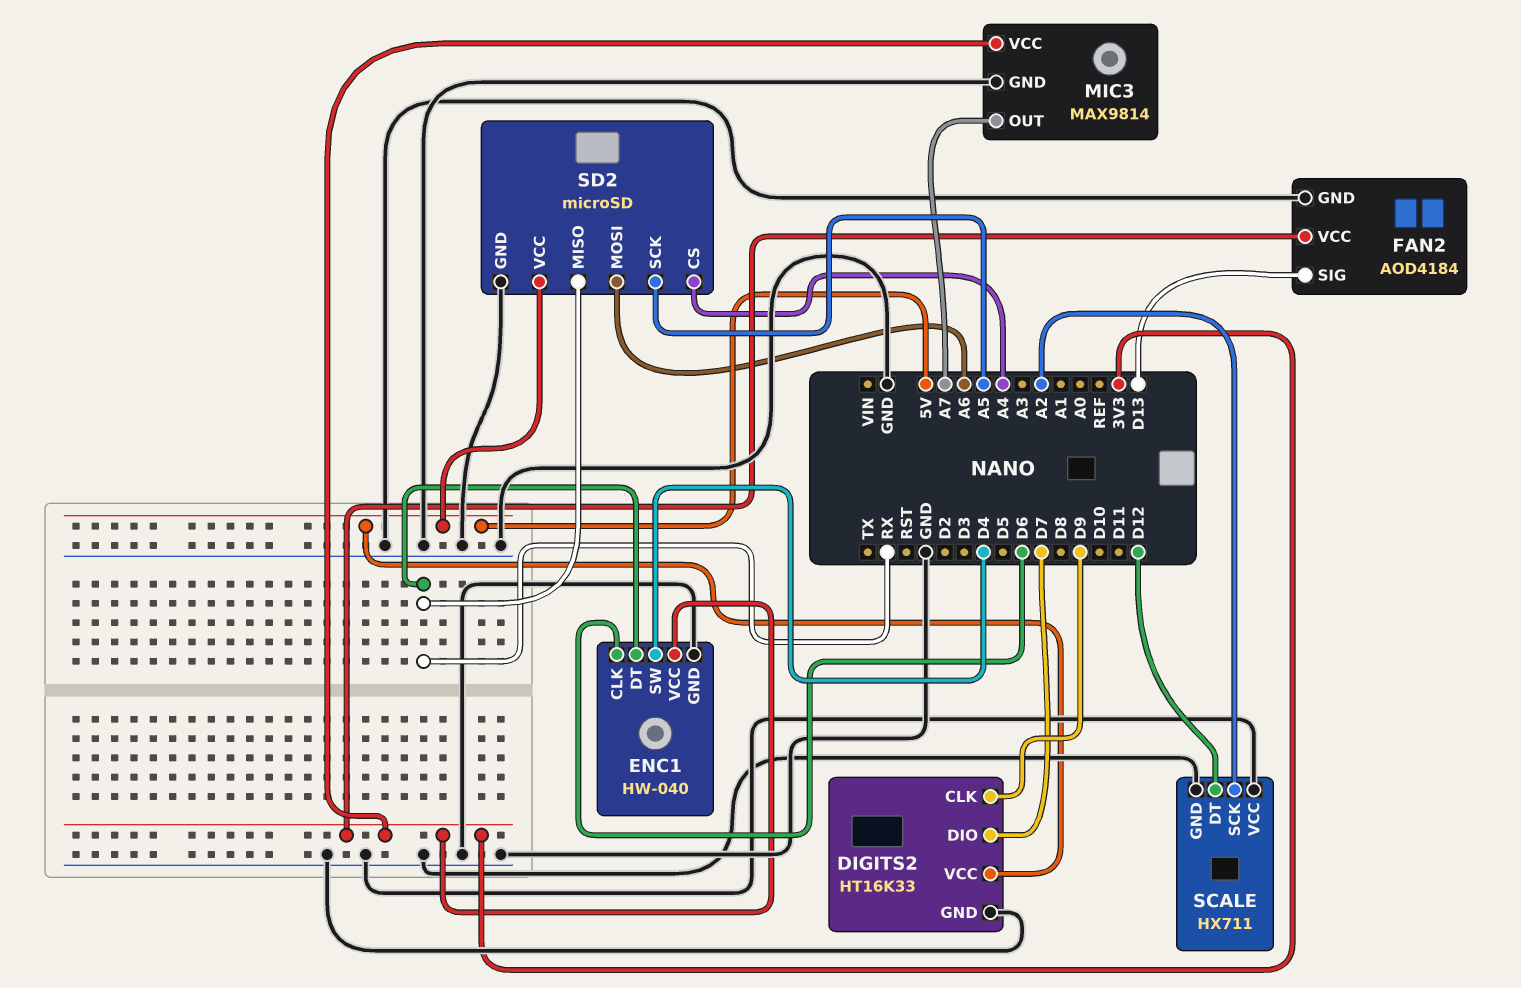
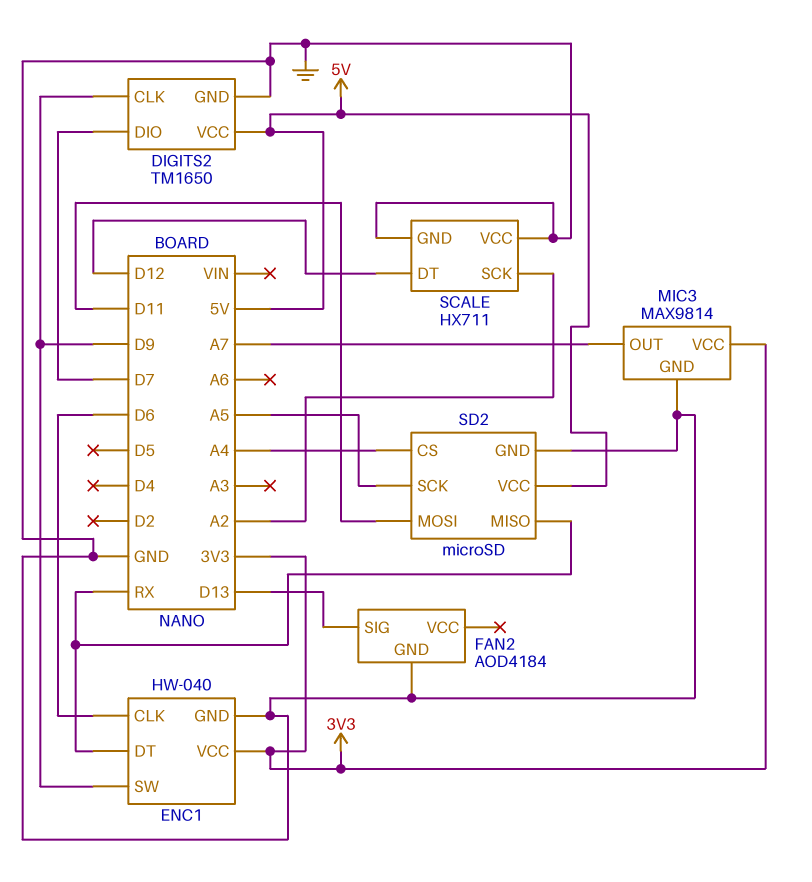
DIGITS2: HT16K33 -> TM1650
ENC1 pin SW: D4 -> D9
FAN2 pin VCC: 3V3 -> none
SD2 pin MOSI: A6 -> D11

